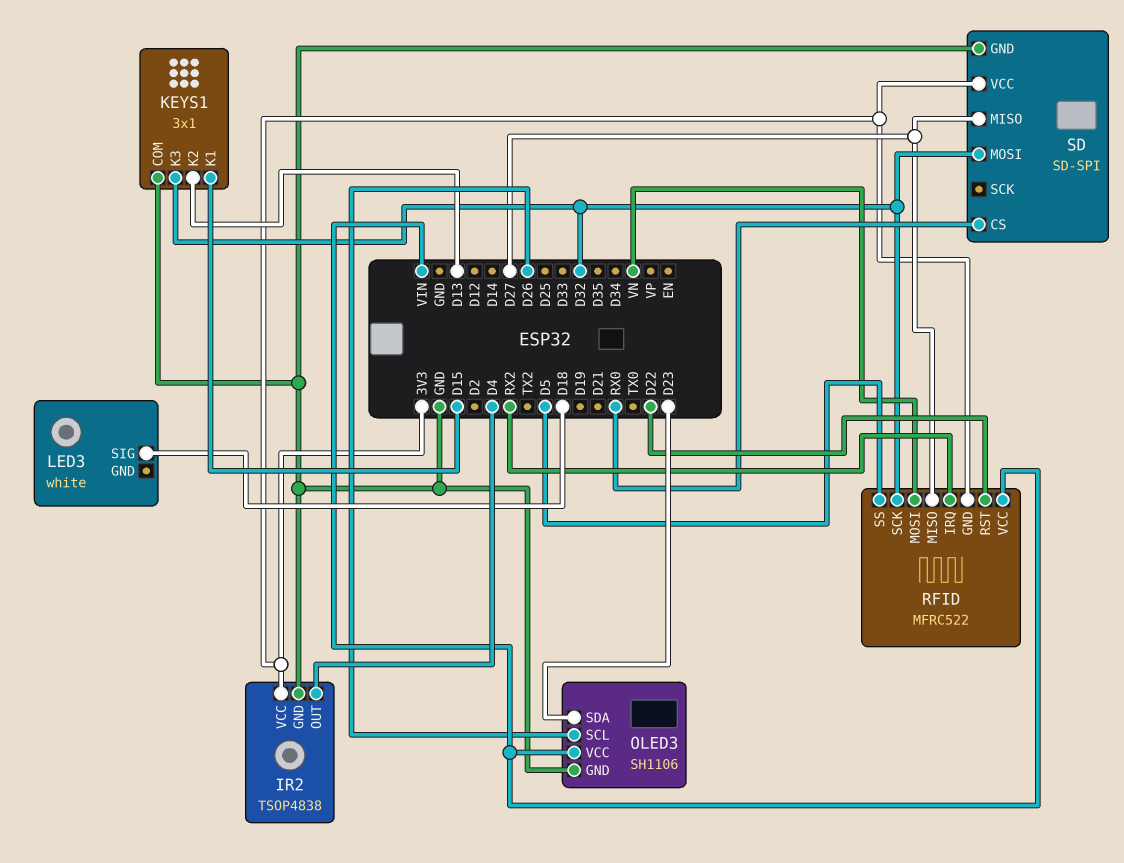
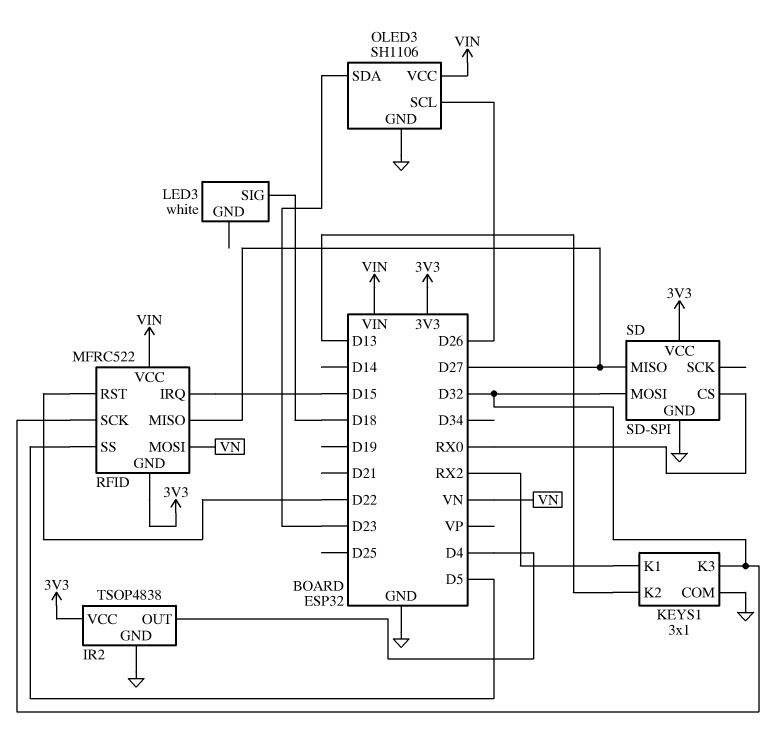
KEYS1 pin K1: D15 -> RX2
RFID pin IRQ: RX2 -> D15

